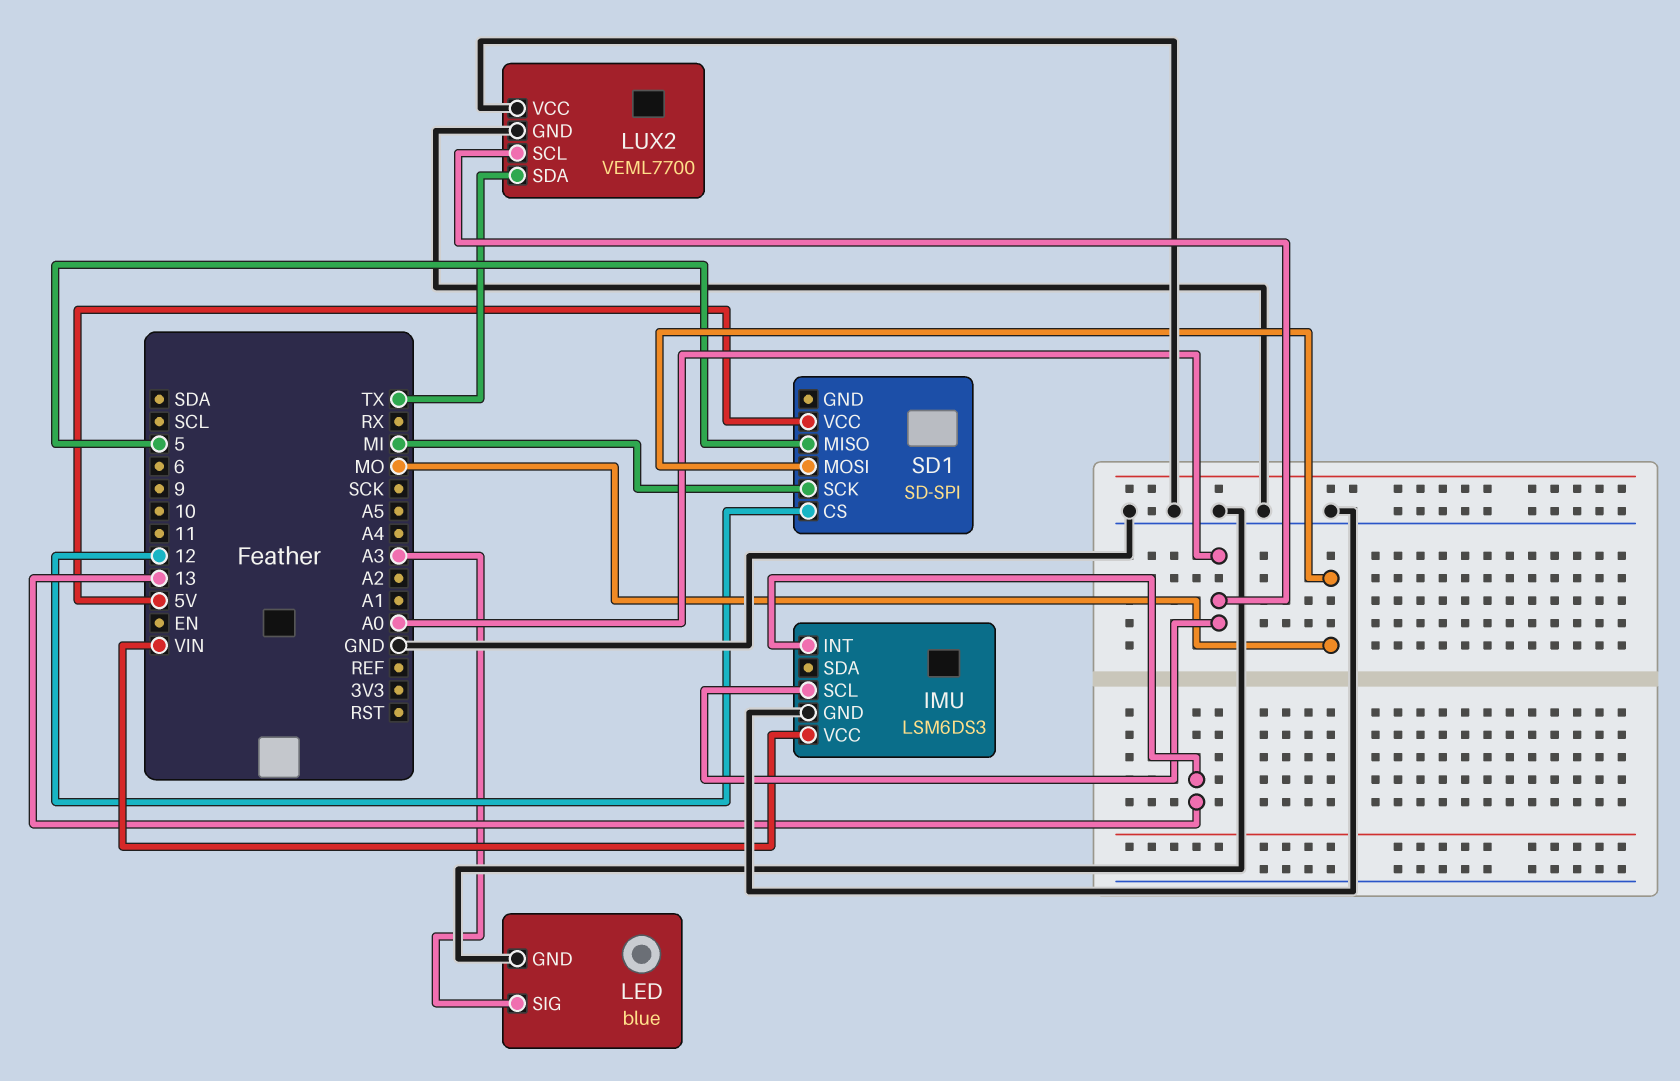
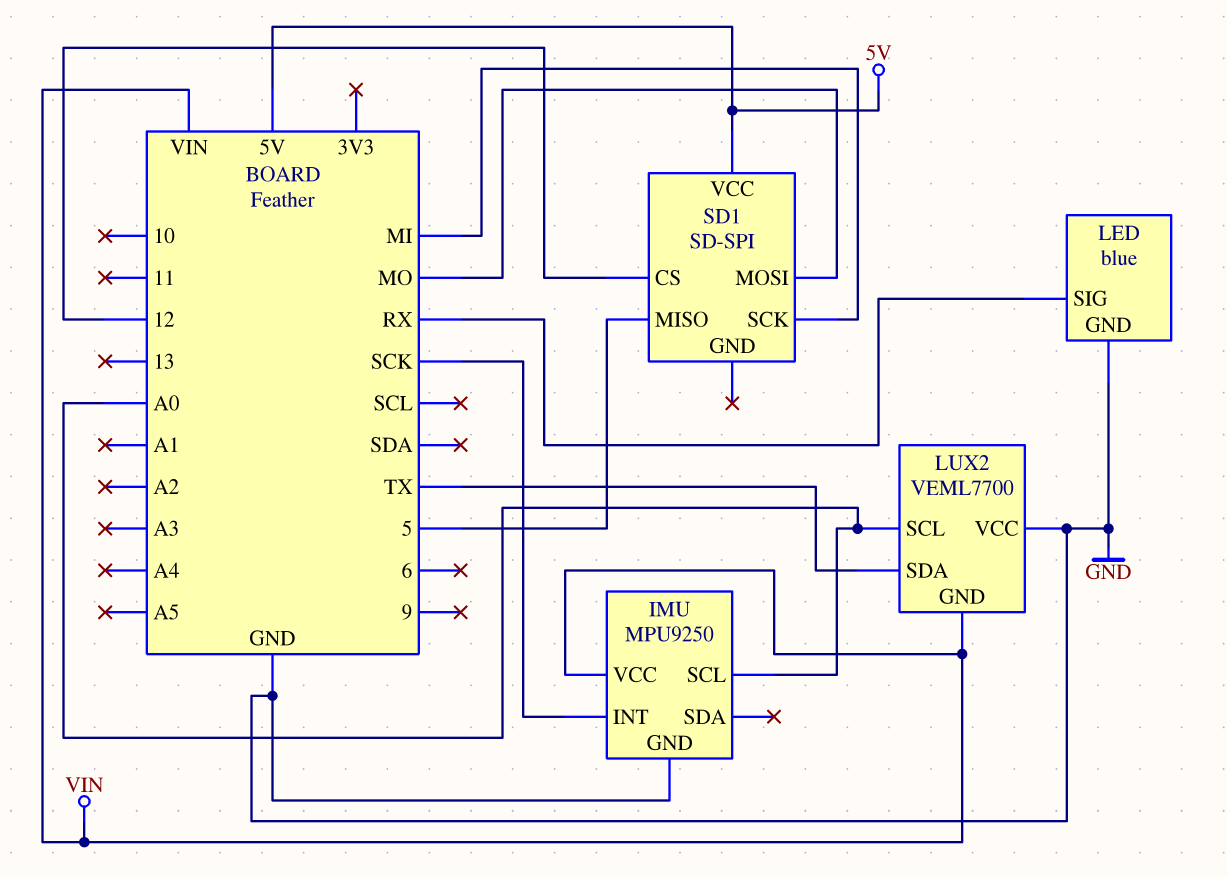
IMU: LSM6DS3 -> MPU9250
IMU pin INT: 13 -> SCK
LED pin SIG: A3 -> RX
LUX2 pin GND: GND -> VIN

